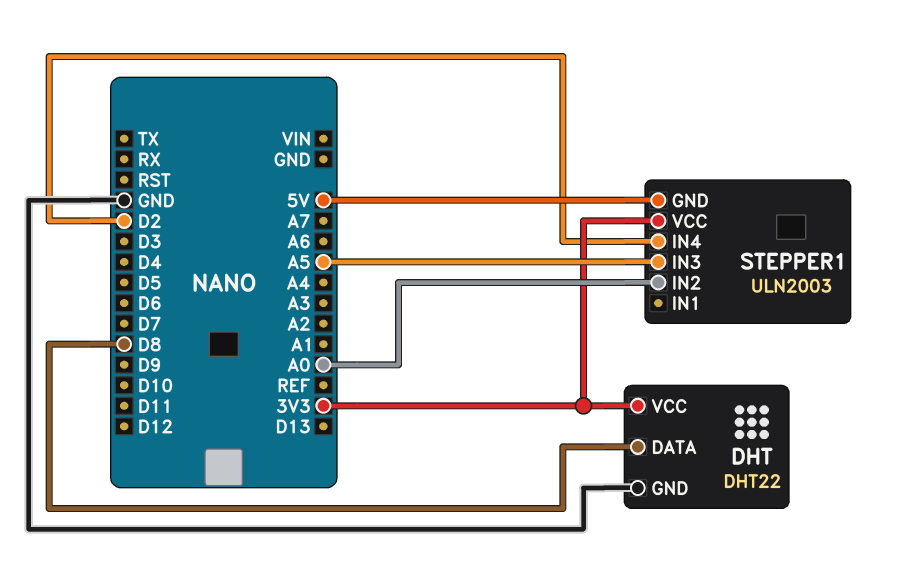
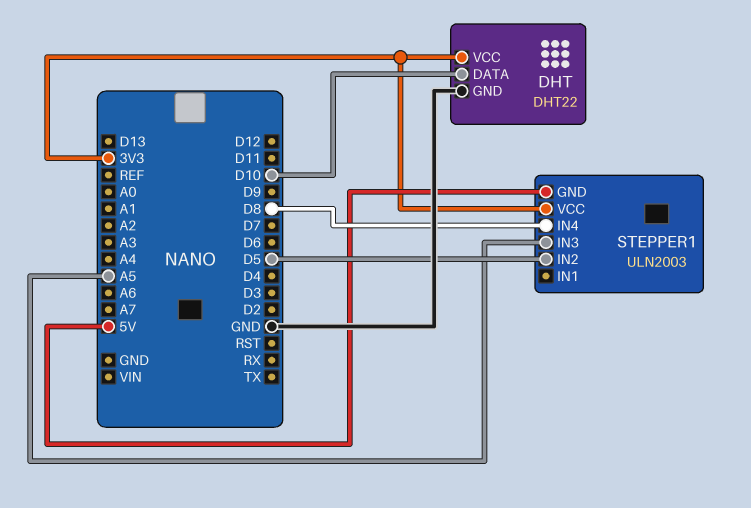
DHT pin DATA: D8 -> D10
STEPPER1 pin IN2: A0 -> D5
STEPPER1 pin IN4: D2 -> D8

